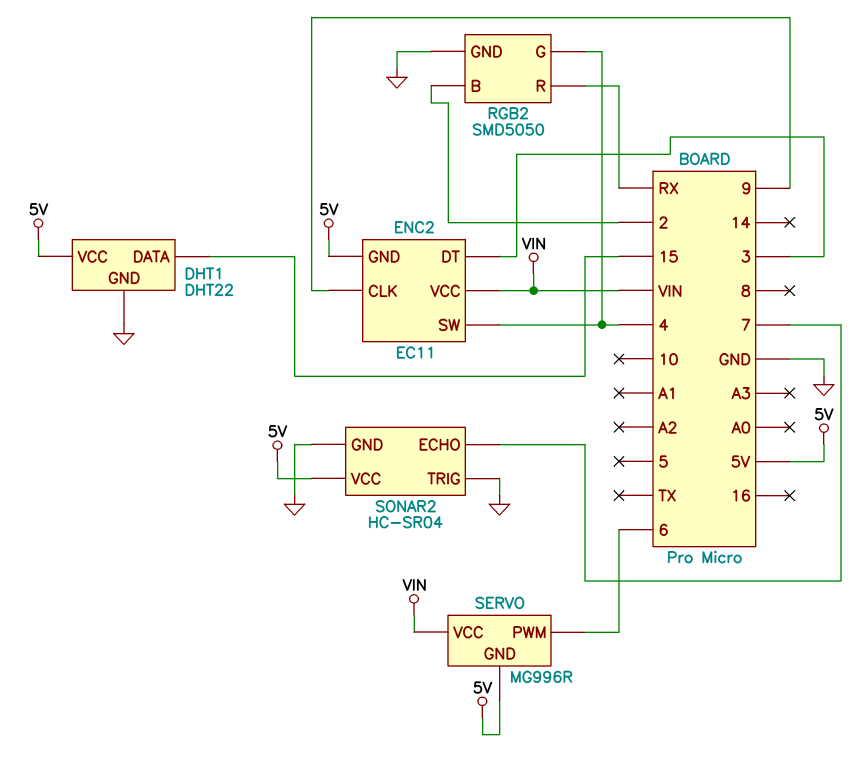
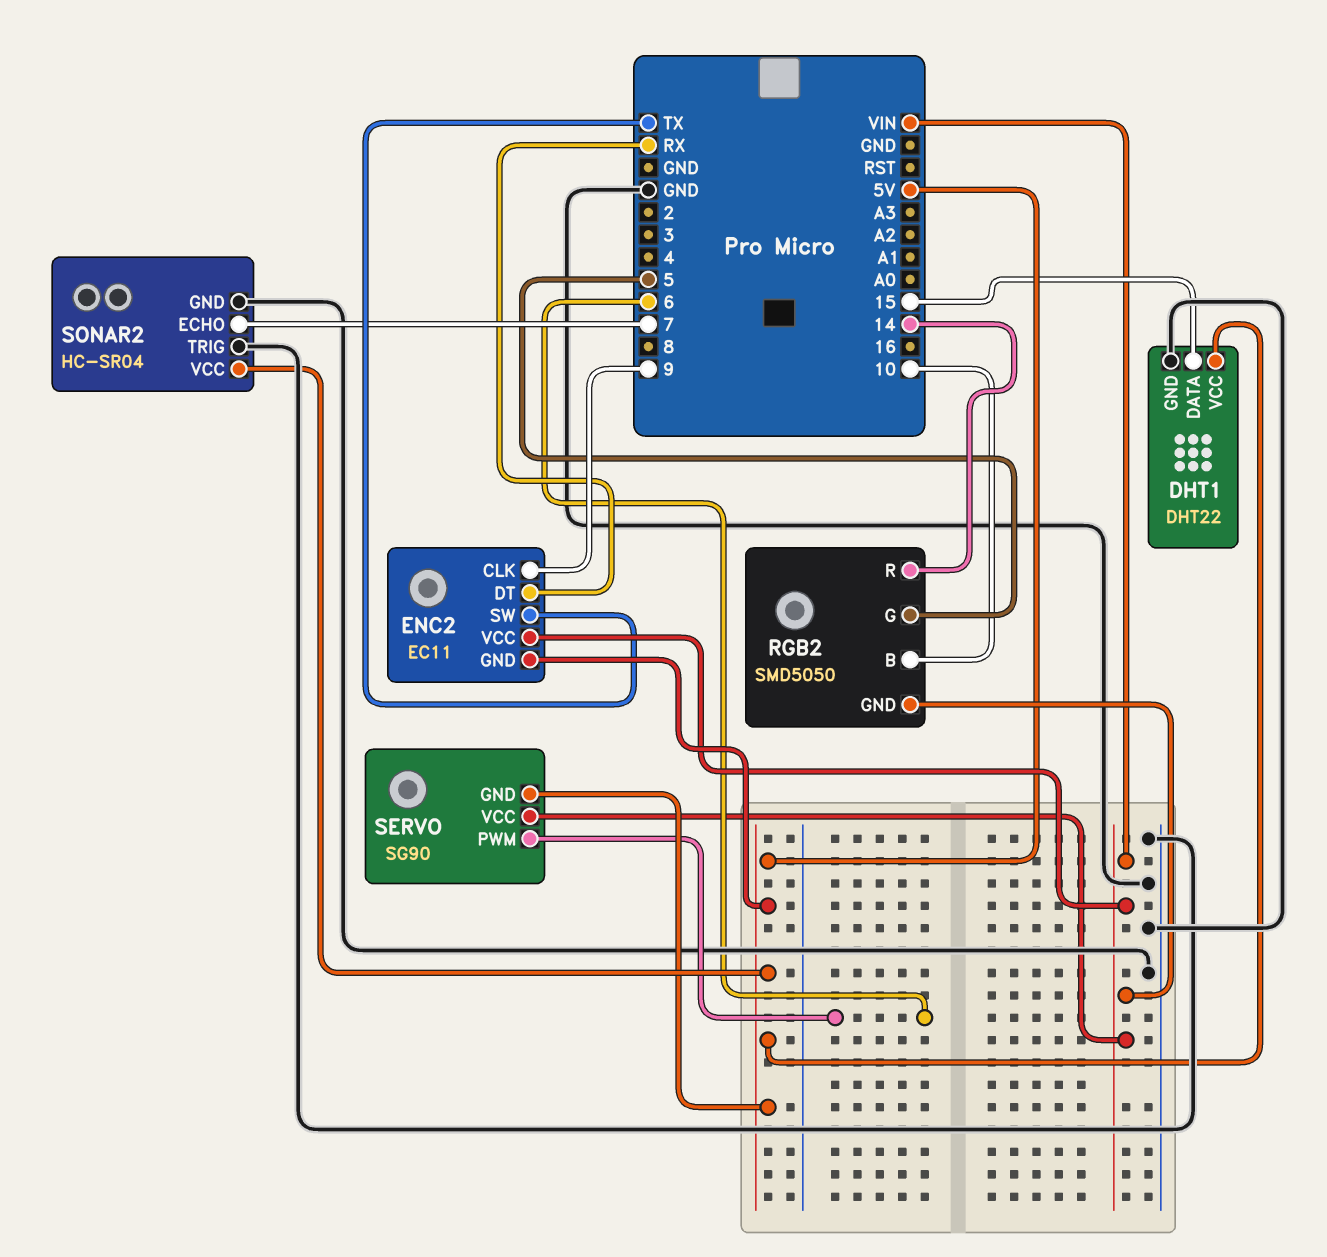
ENC2 pin DT: 3 -> RX
ENC2 pin SW: 4 -> TX
RGB2 pin B: 2 -> 10
RGB2 pin G: 4 -> 5
RGB2 pin GND: GND -> VIN
RGB2 pin R: RX -> 14
SERVO: MG996R -> SG90

